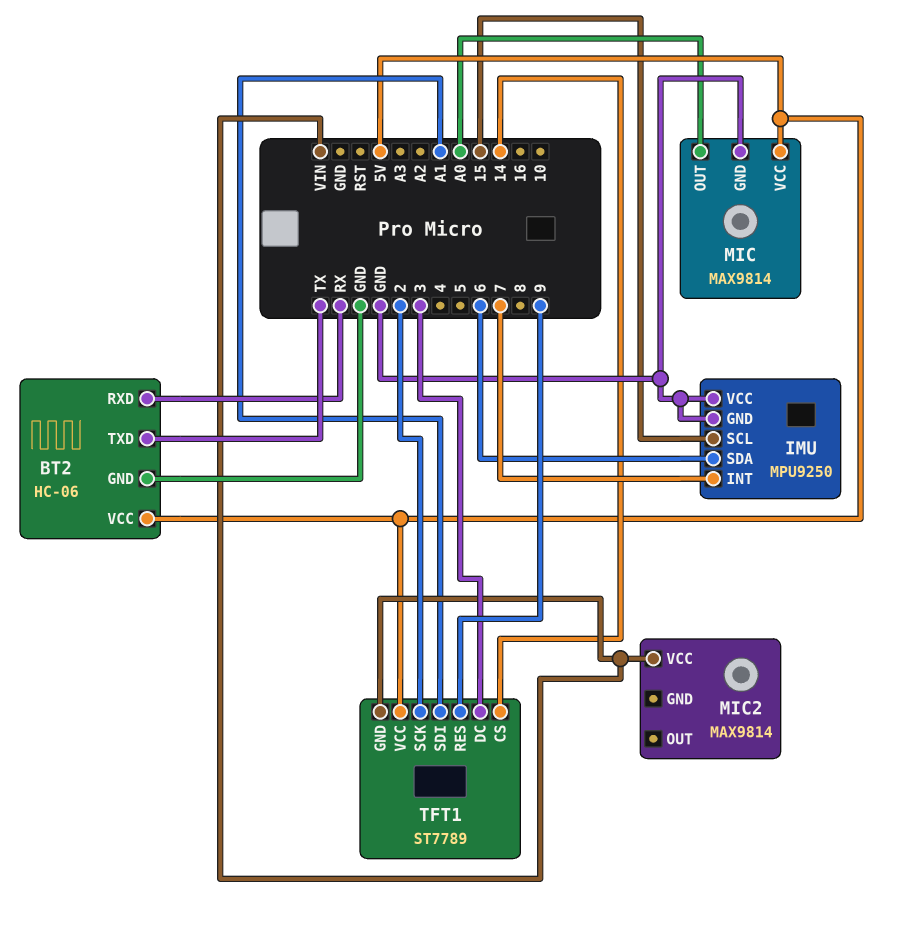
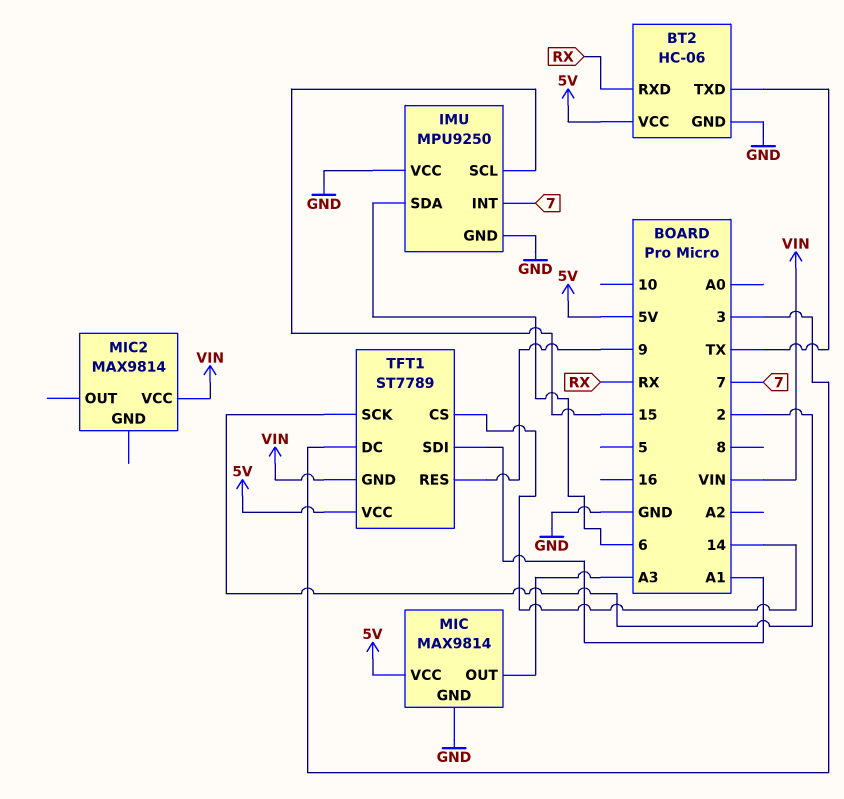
MIC pin OUT: A0 -> A3

